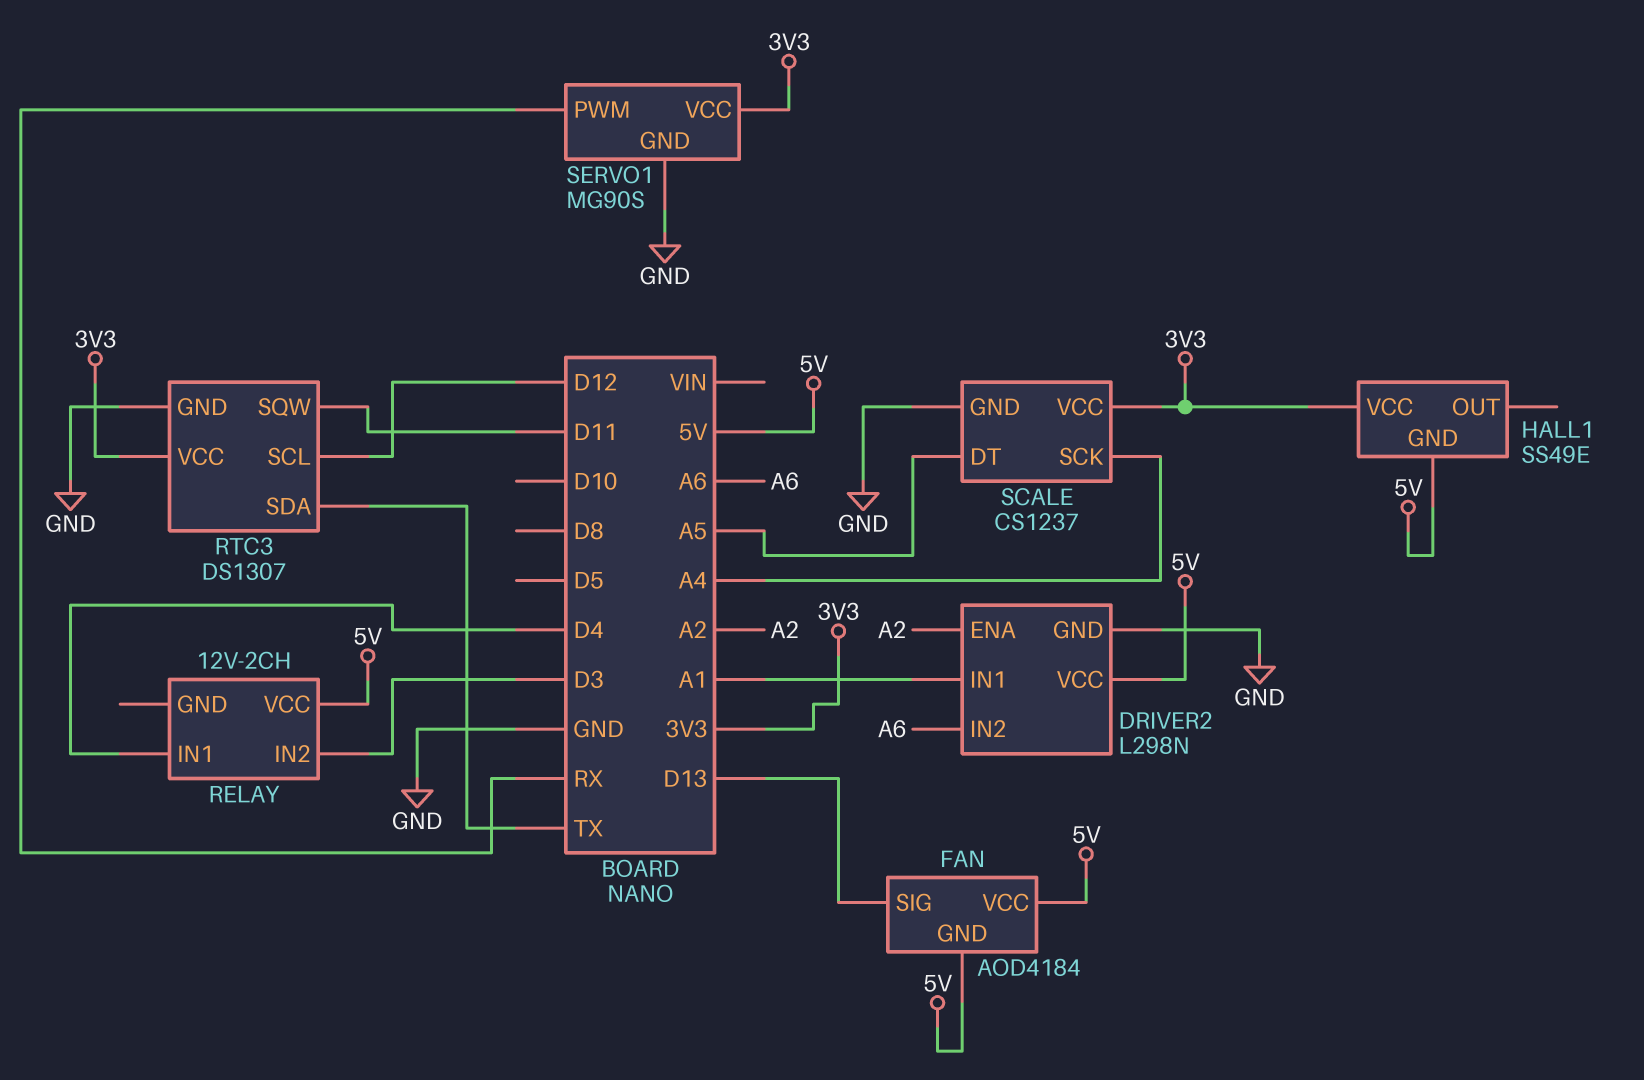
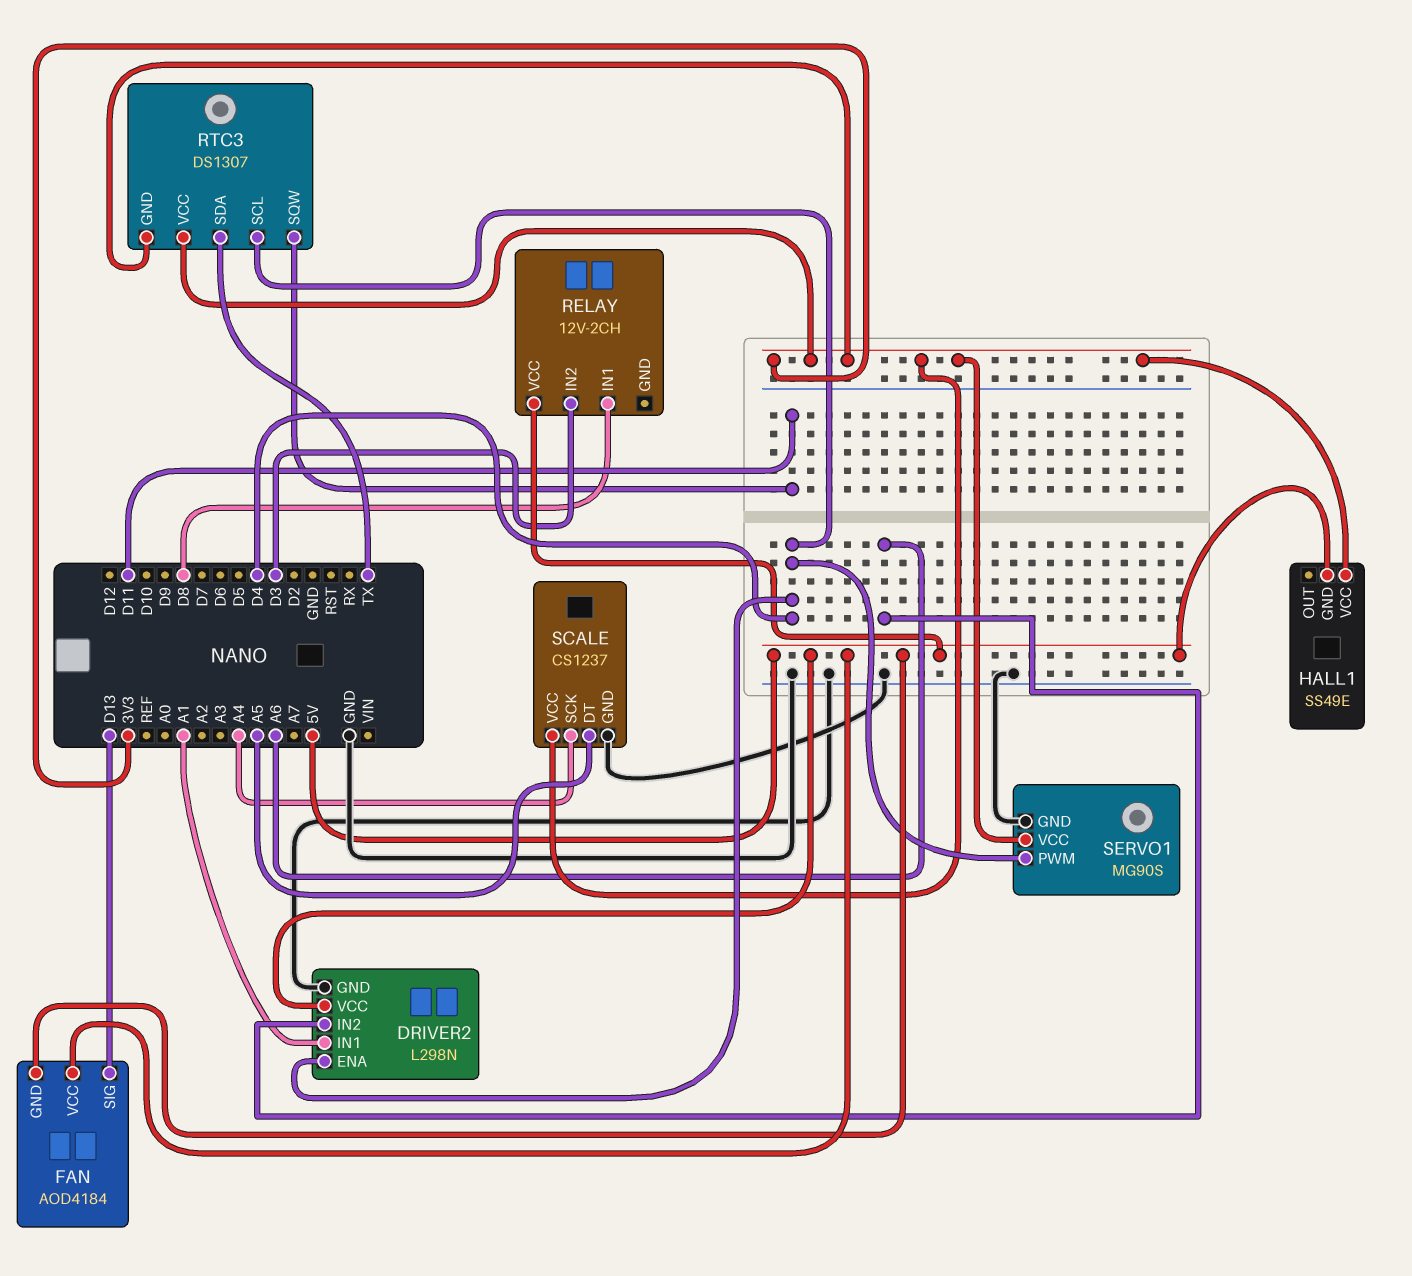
DRIVER2 pin ENA: A2 -> D4
RELAY pin IN1: D4 -> D8
RTC3 pin GND: GND -> 3V3
RTC3 pin SCL: D12 -> D4
SERVO1 pin PWM: RX -> D4

